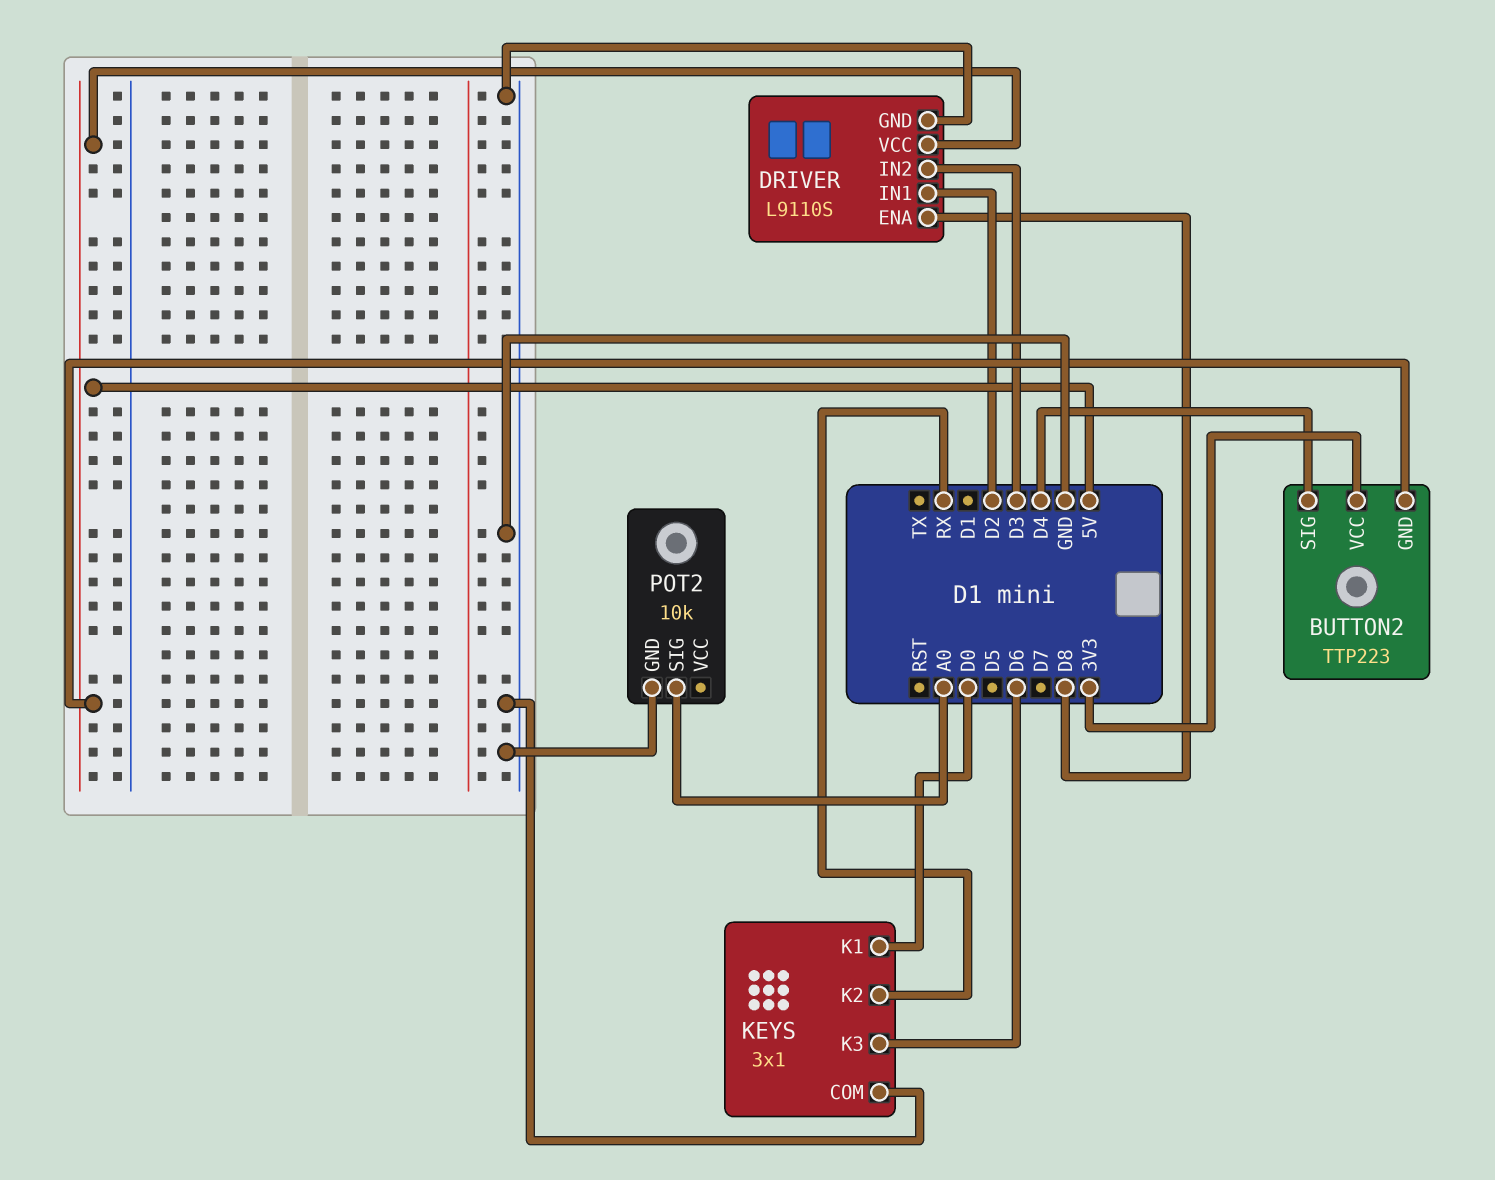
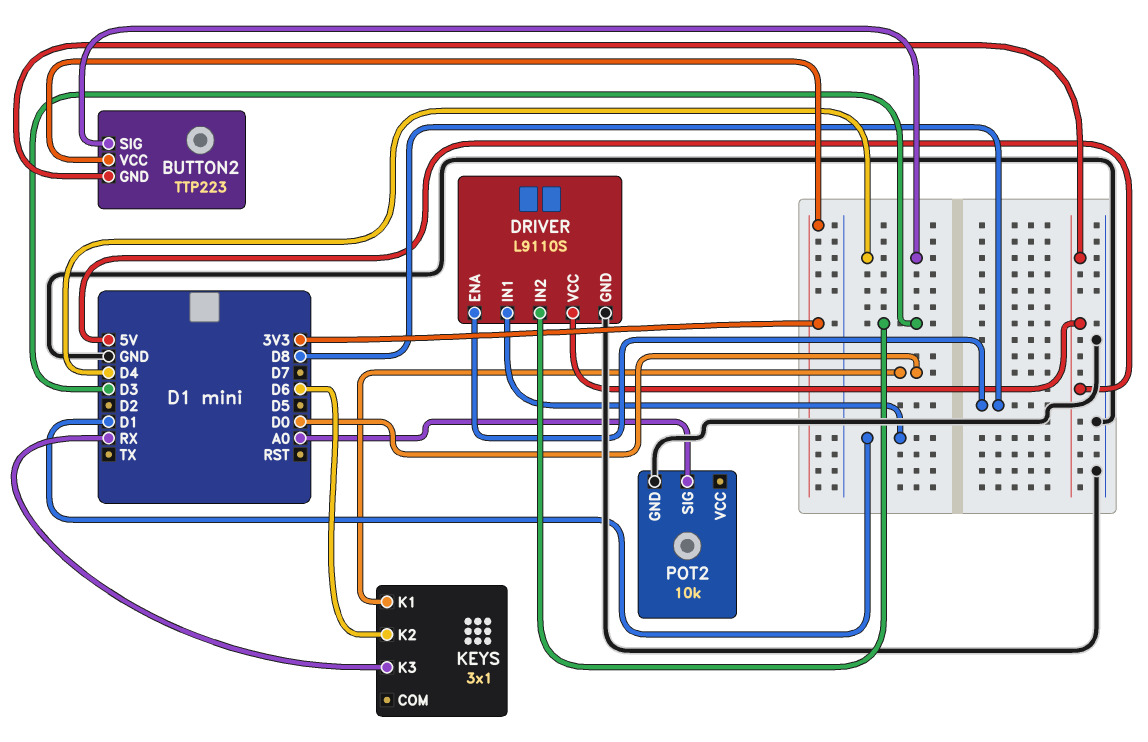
DRIVER pin IN1: D2 -> D1
KEYS pin COM: GND -> none
KEYS pin K2: RX -> D6
KEYS pin K3: D6 -> RX

